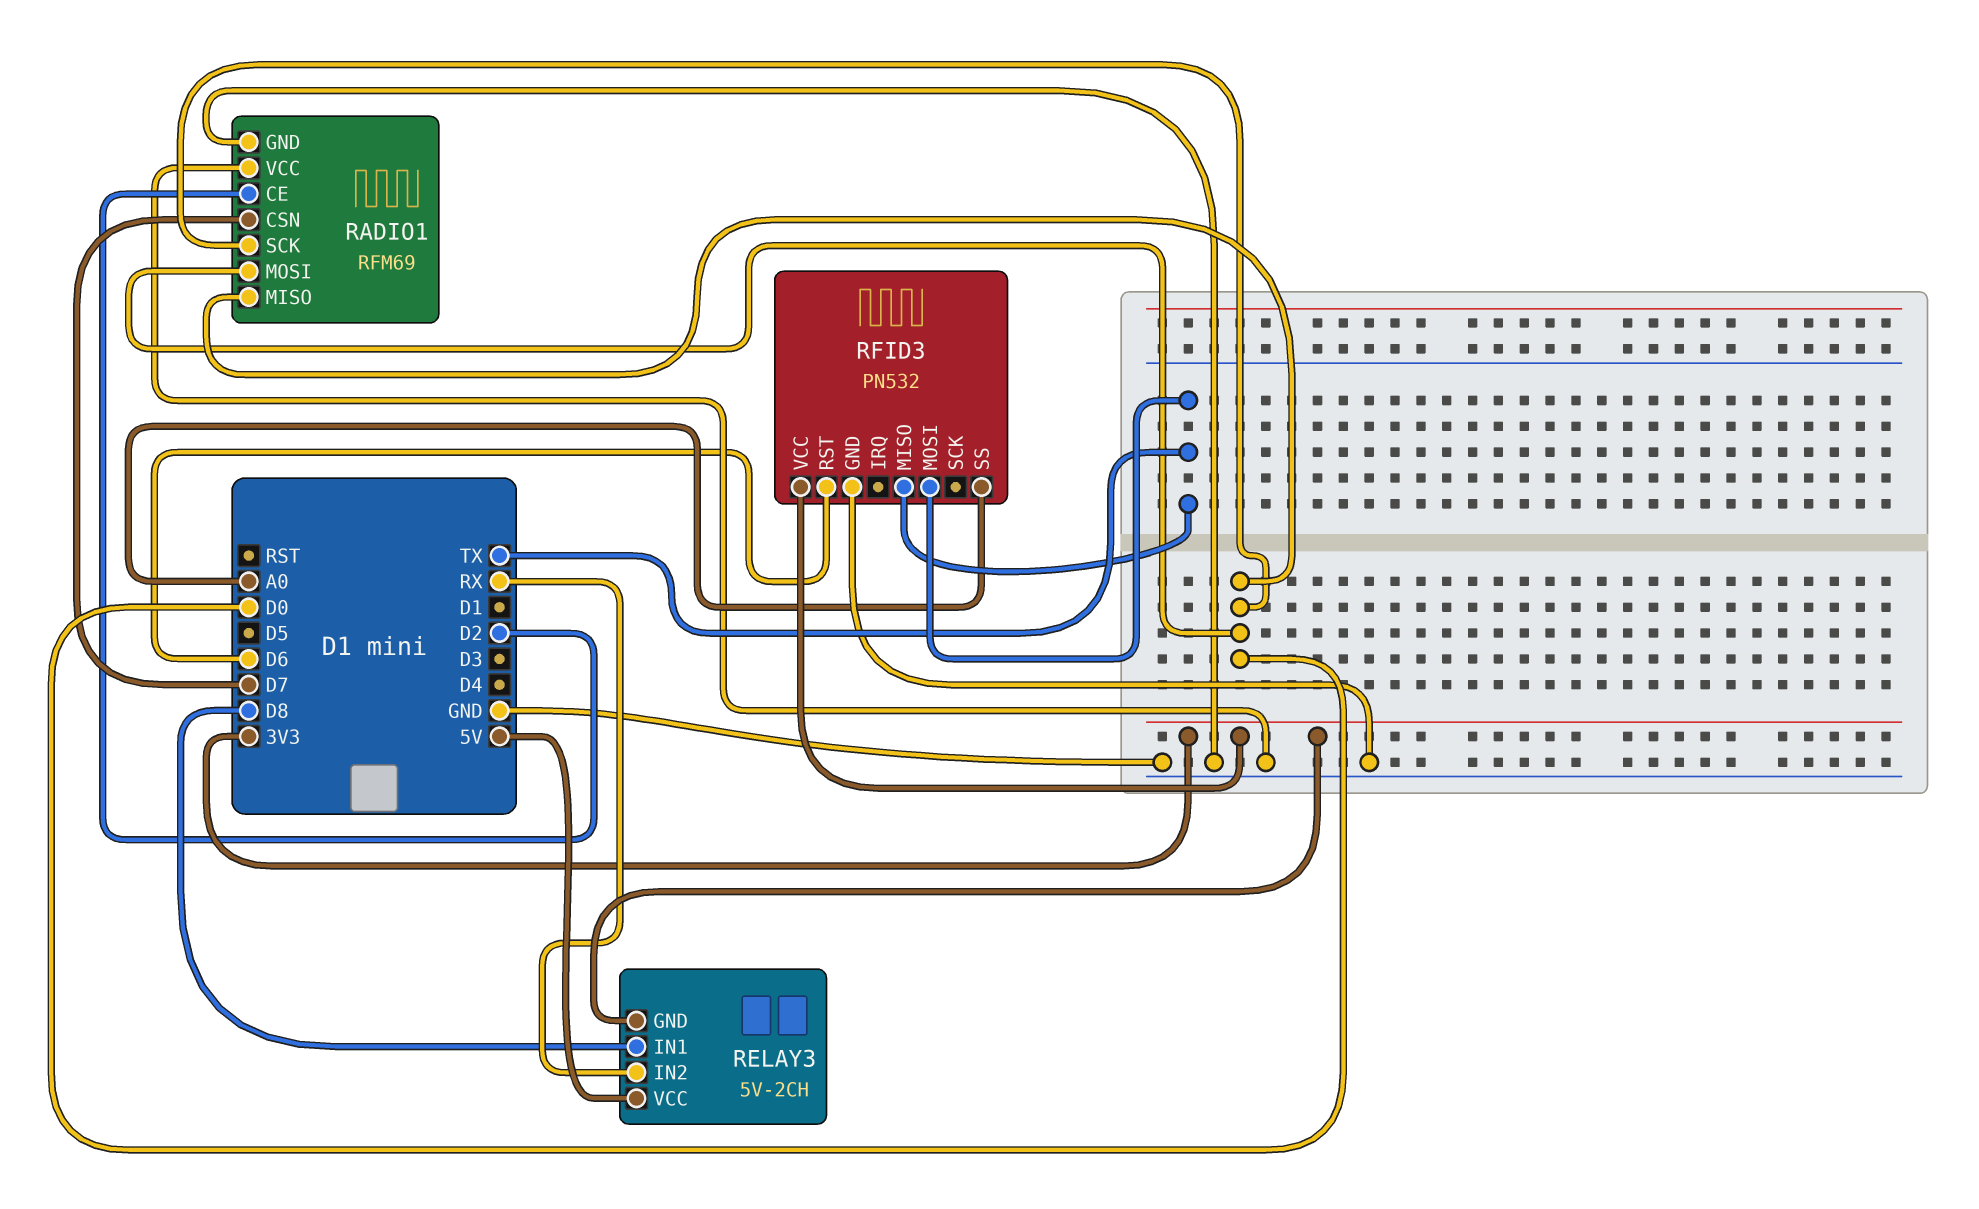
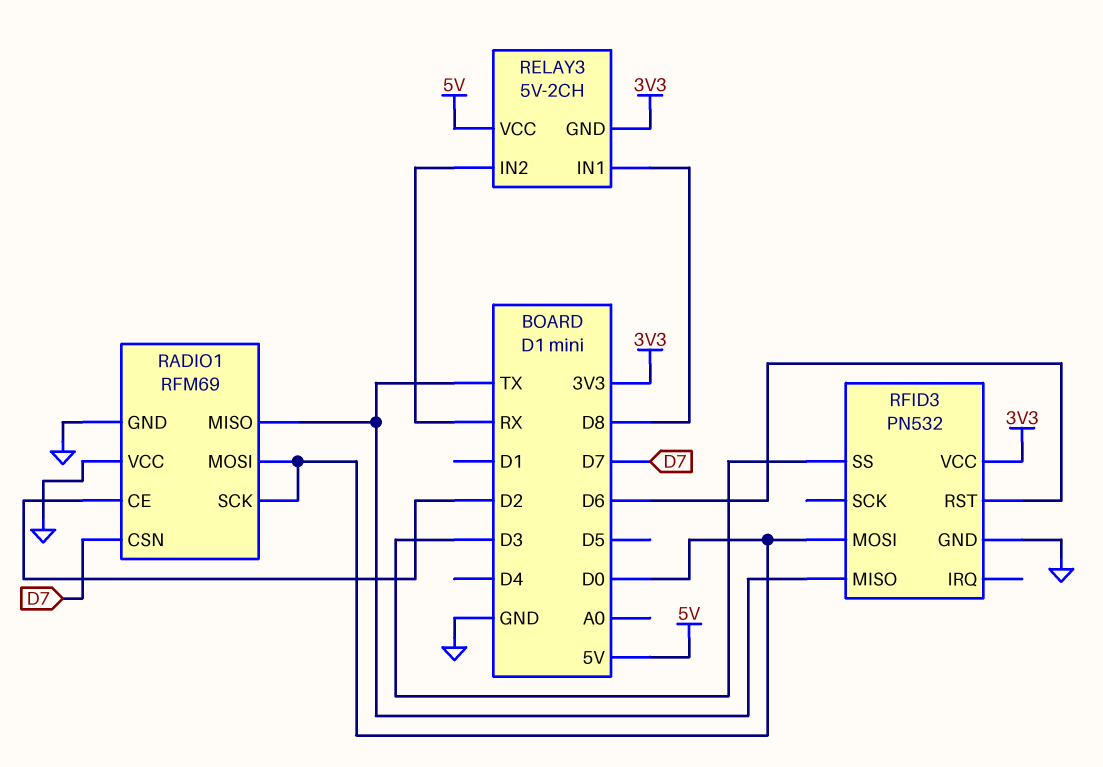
RADIO1 pin MISO: D0 -> TX
RFID3 pin MOSI: TX -> D0
RFID3 pin SS: A0 -> D3

